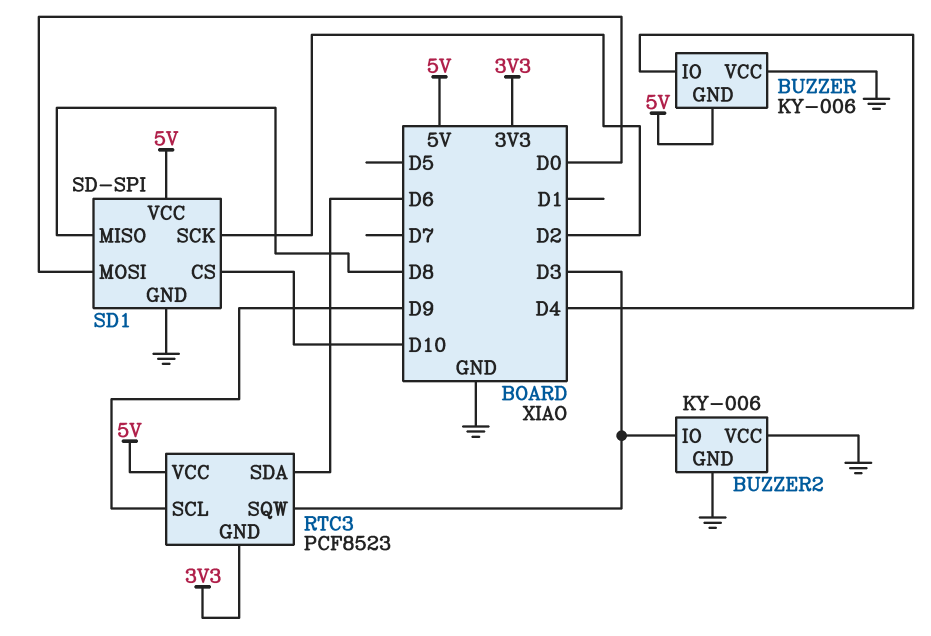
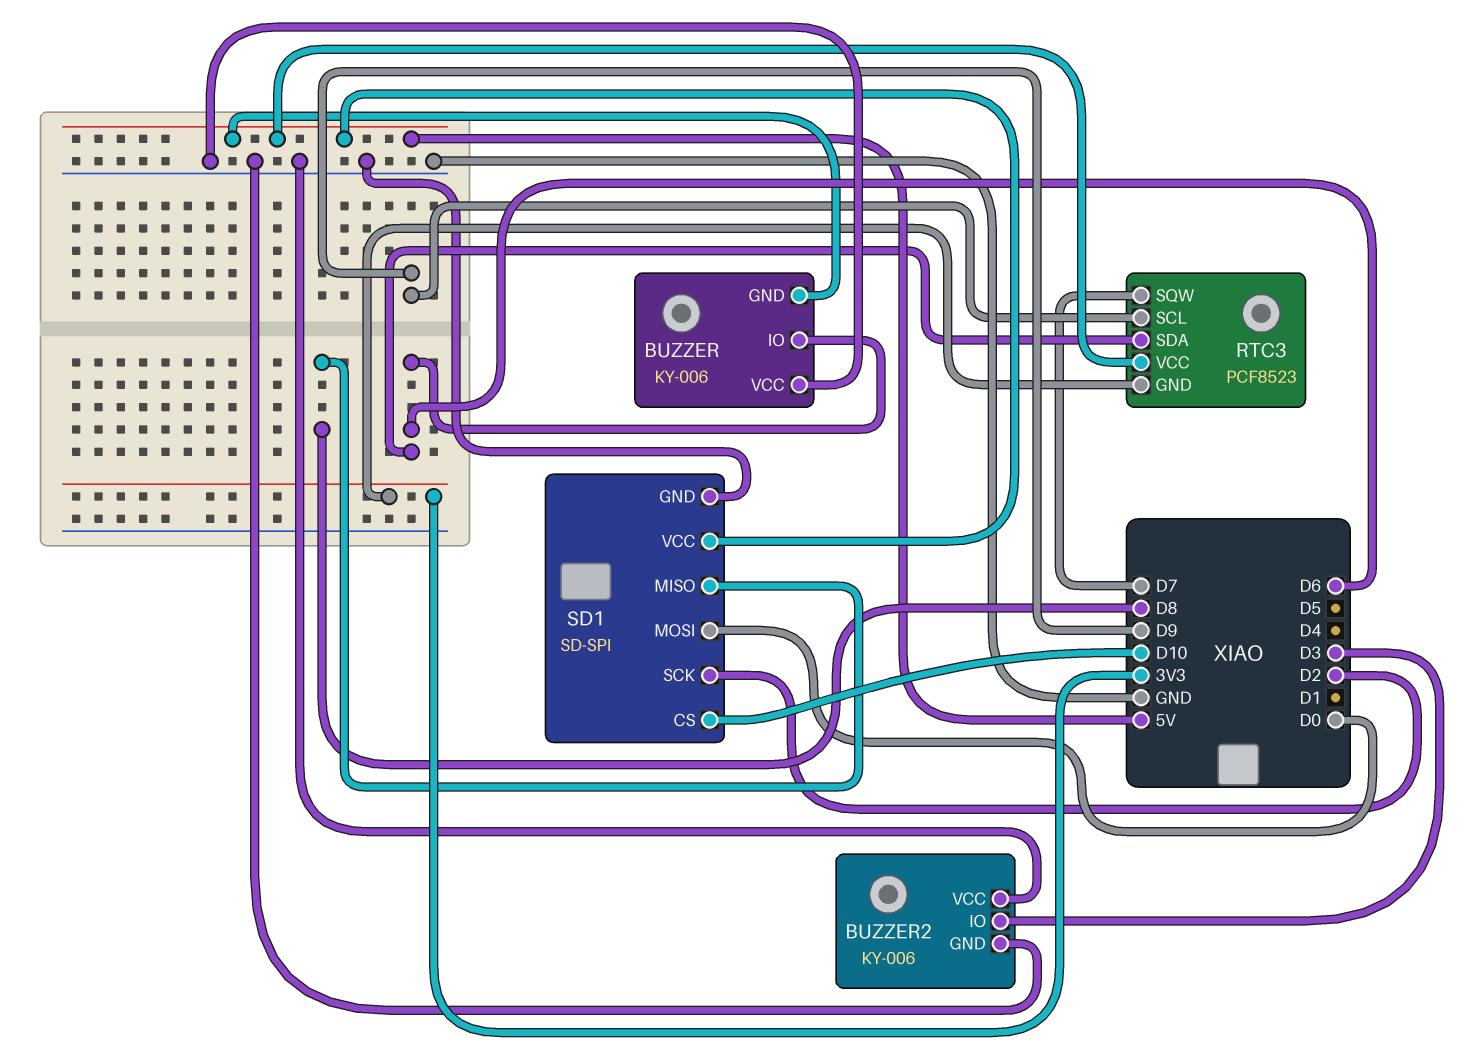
BUZZER pin IO: D4 -> D6
RTC3 pin SQW: D3 -> D7

